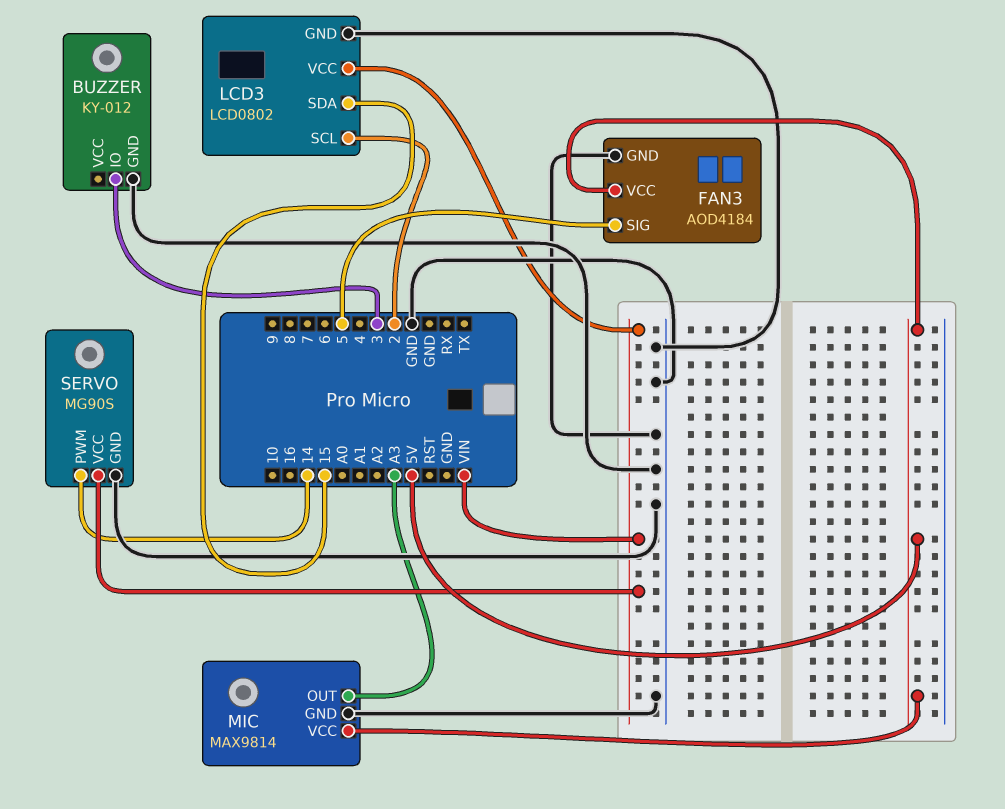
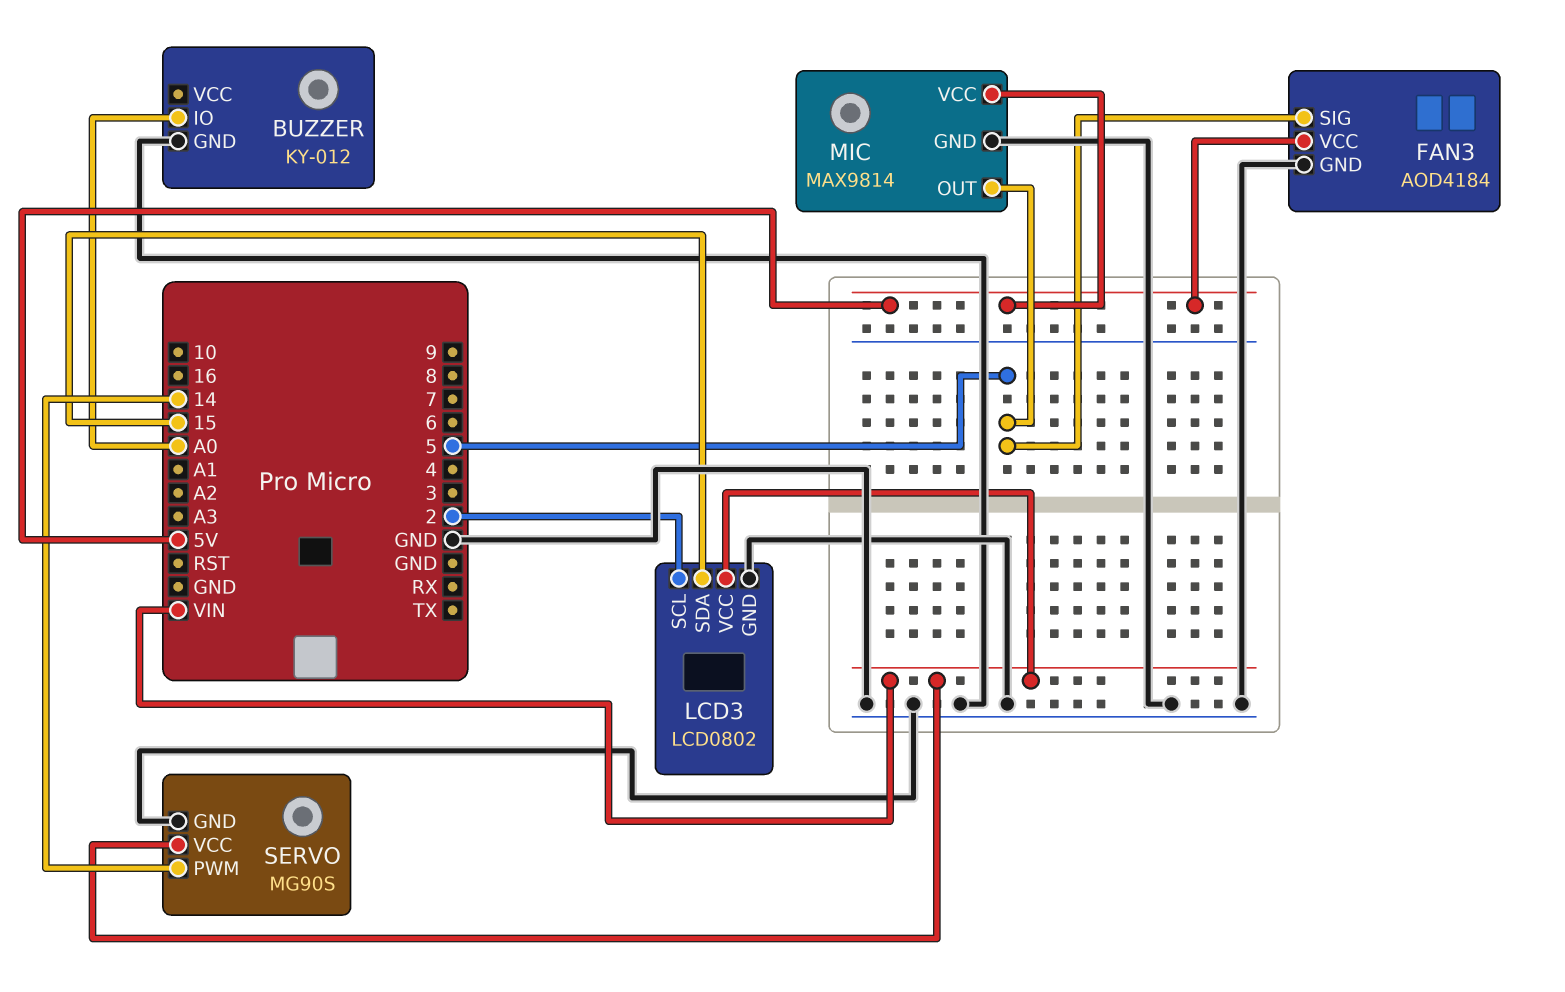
BUZZER pin IO: 3 -> A0
MIC pin OUT: A3 -> 5

